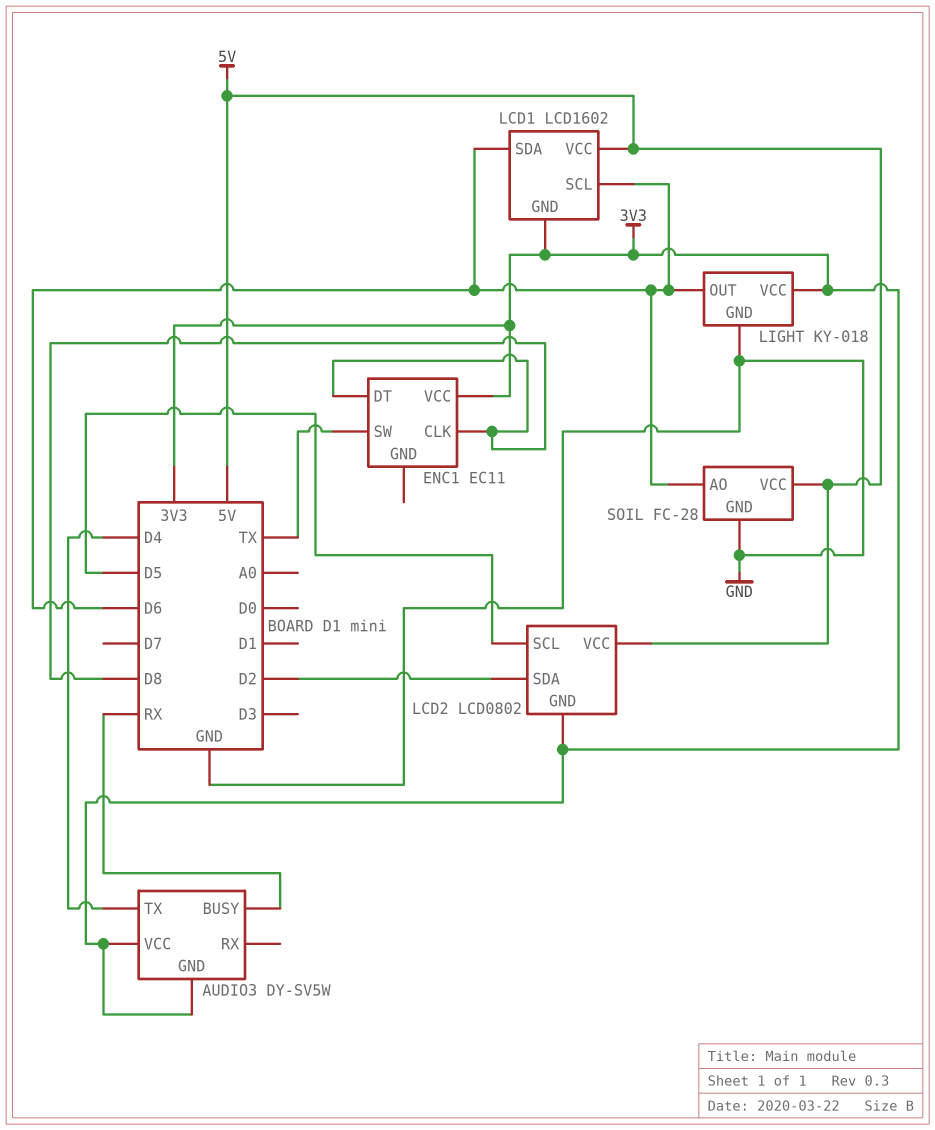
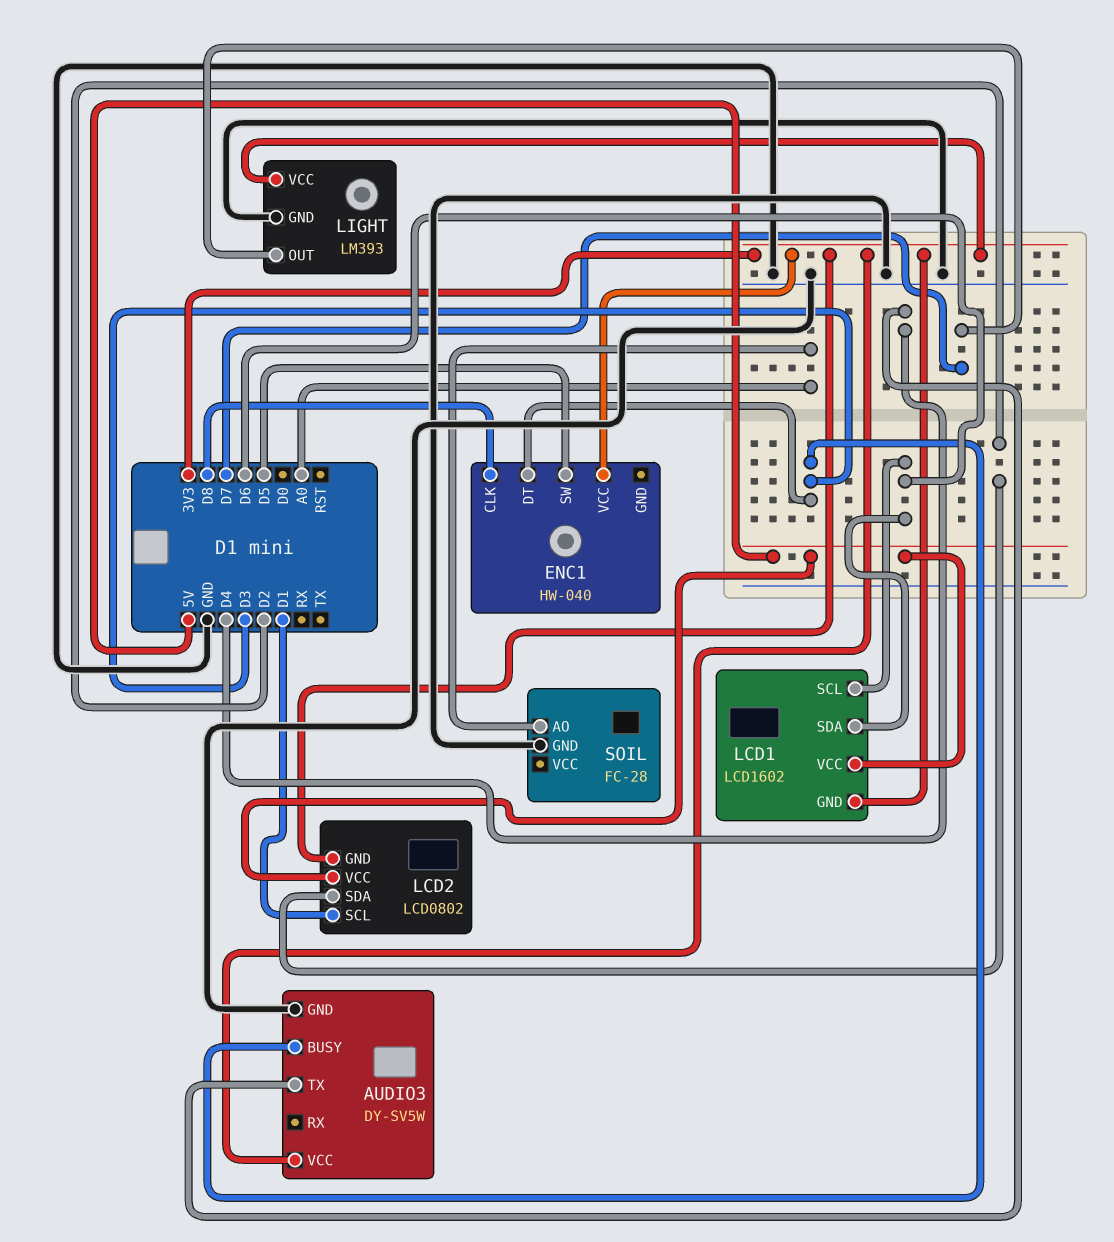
AUDIO3 pin BUSY: RX -> D3
AUDIO3 pin GND: 3V3 -> GND
ENC1: EC11 -> HW-040
ENC1 pin DT: D8 -> D3
ENC1 pin SW: TX -> D5
LCD2 pin SCL: D5 -> D1
LIGHT: KY-018 -> LM393
LIGHT pin OUT: D6 -> D7
SOIL pin AO: D6 -> A0
SOIL pin VCC: 5V -> none

